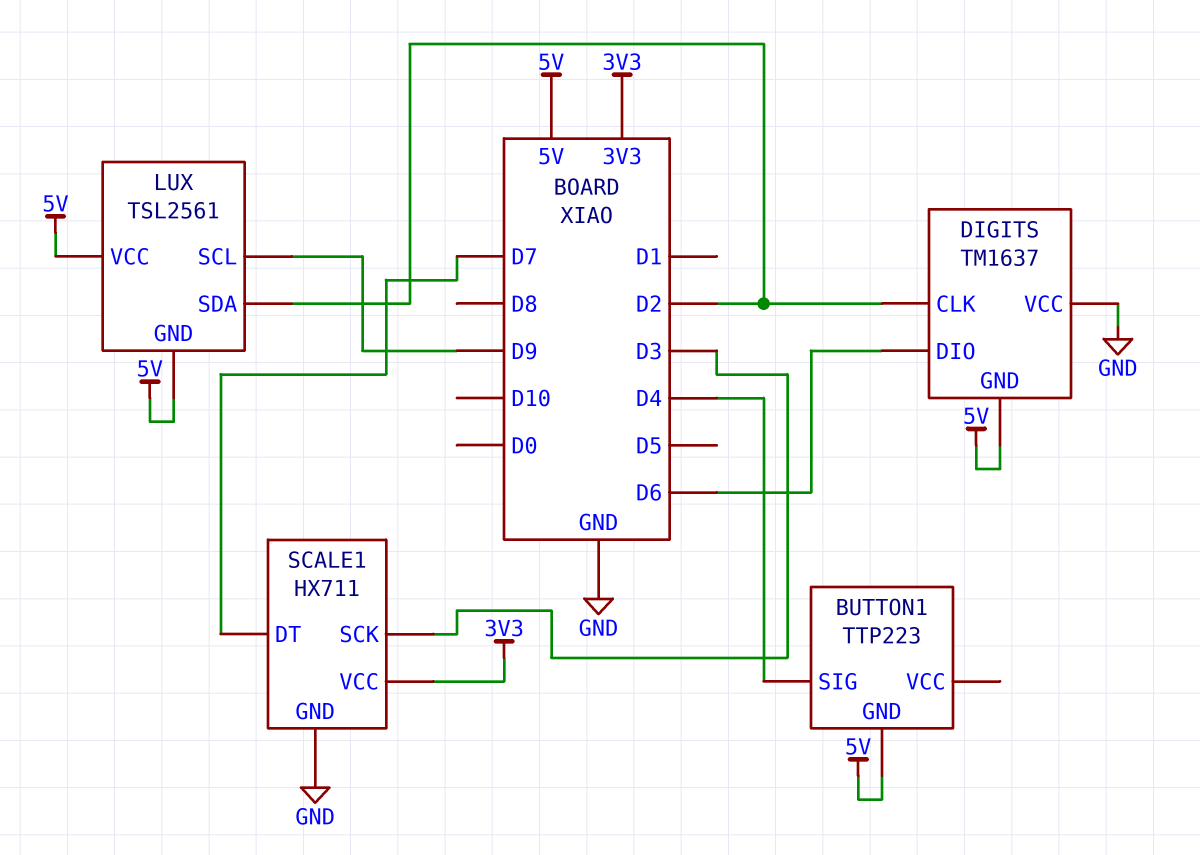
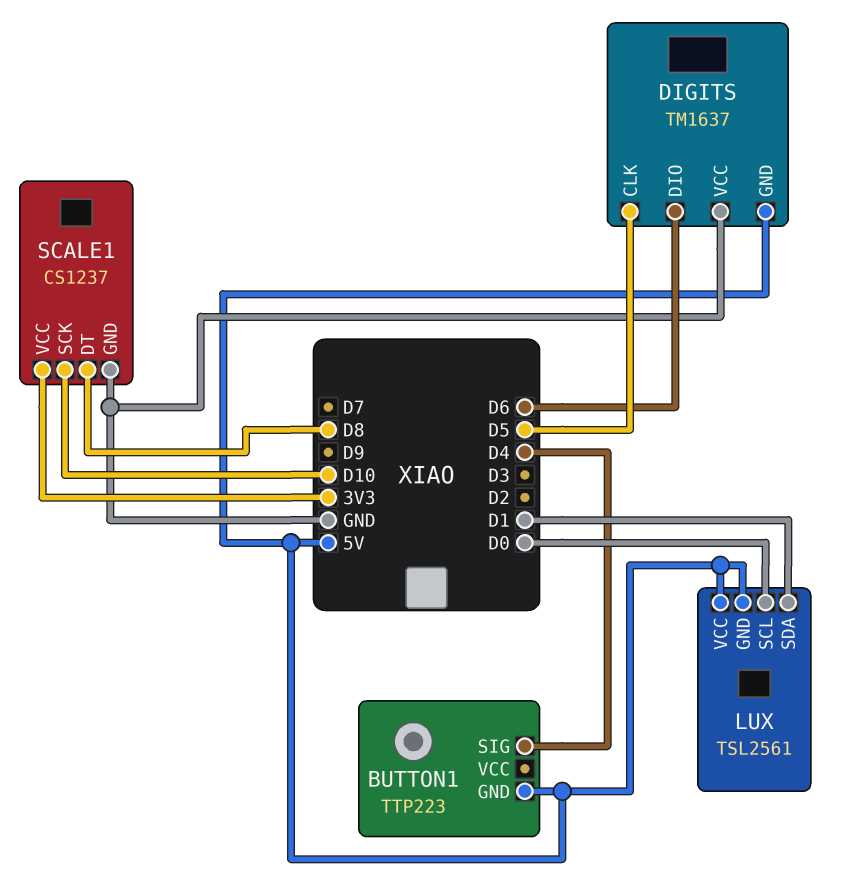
DIGITS pin CLK: D2 -> D5
LUX pin SCL: D9 -> D0
LUX pin SDA: D2 -> D1
SCALE1: HX711 -> CS1237
SCALE1 pin DT: D7 -> D8
SCALE1 pin SCK: D3 -> D10

